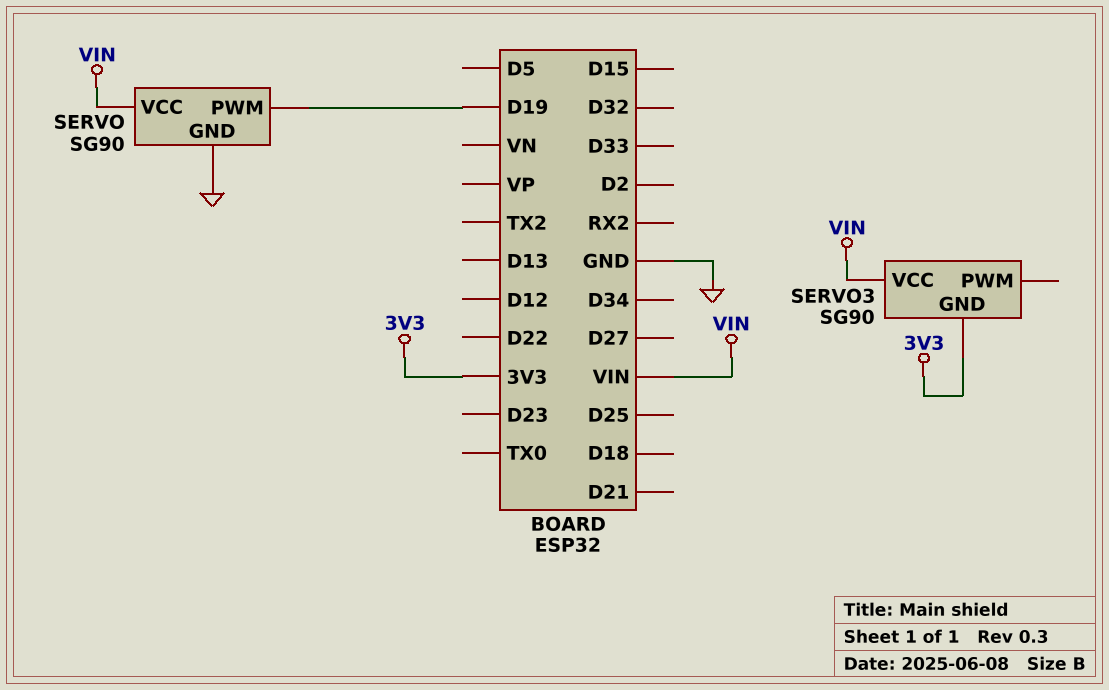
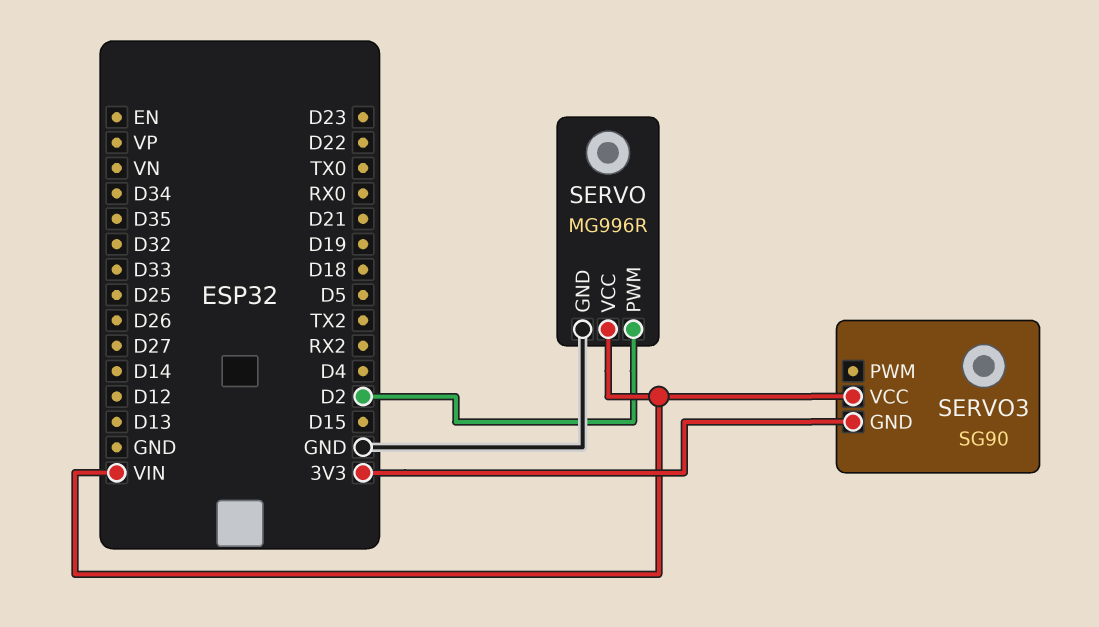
SERVO: SG90 -> MG996R
SERVO pin PWM: D19 -> D2

